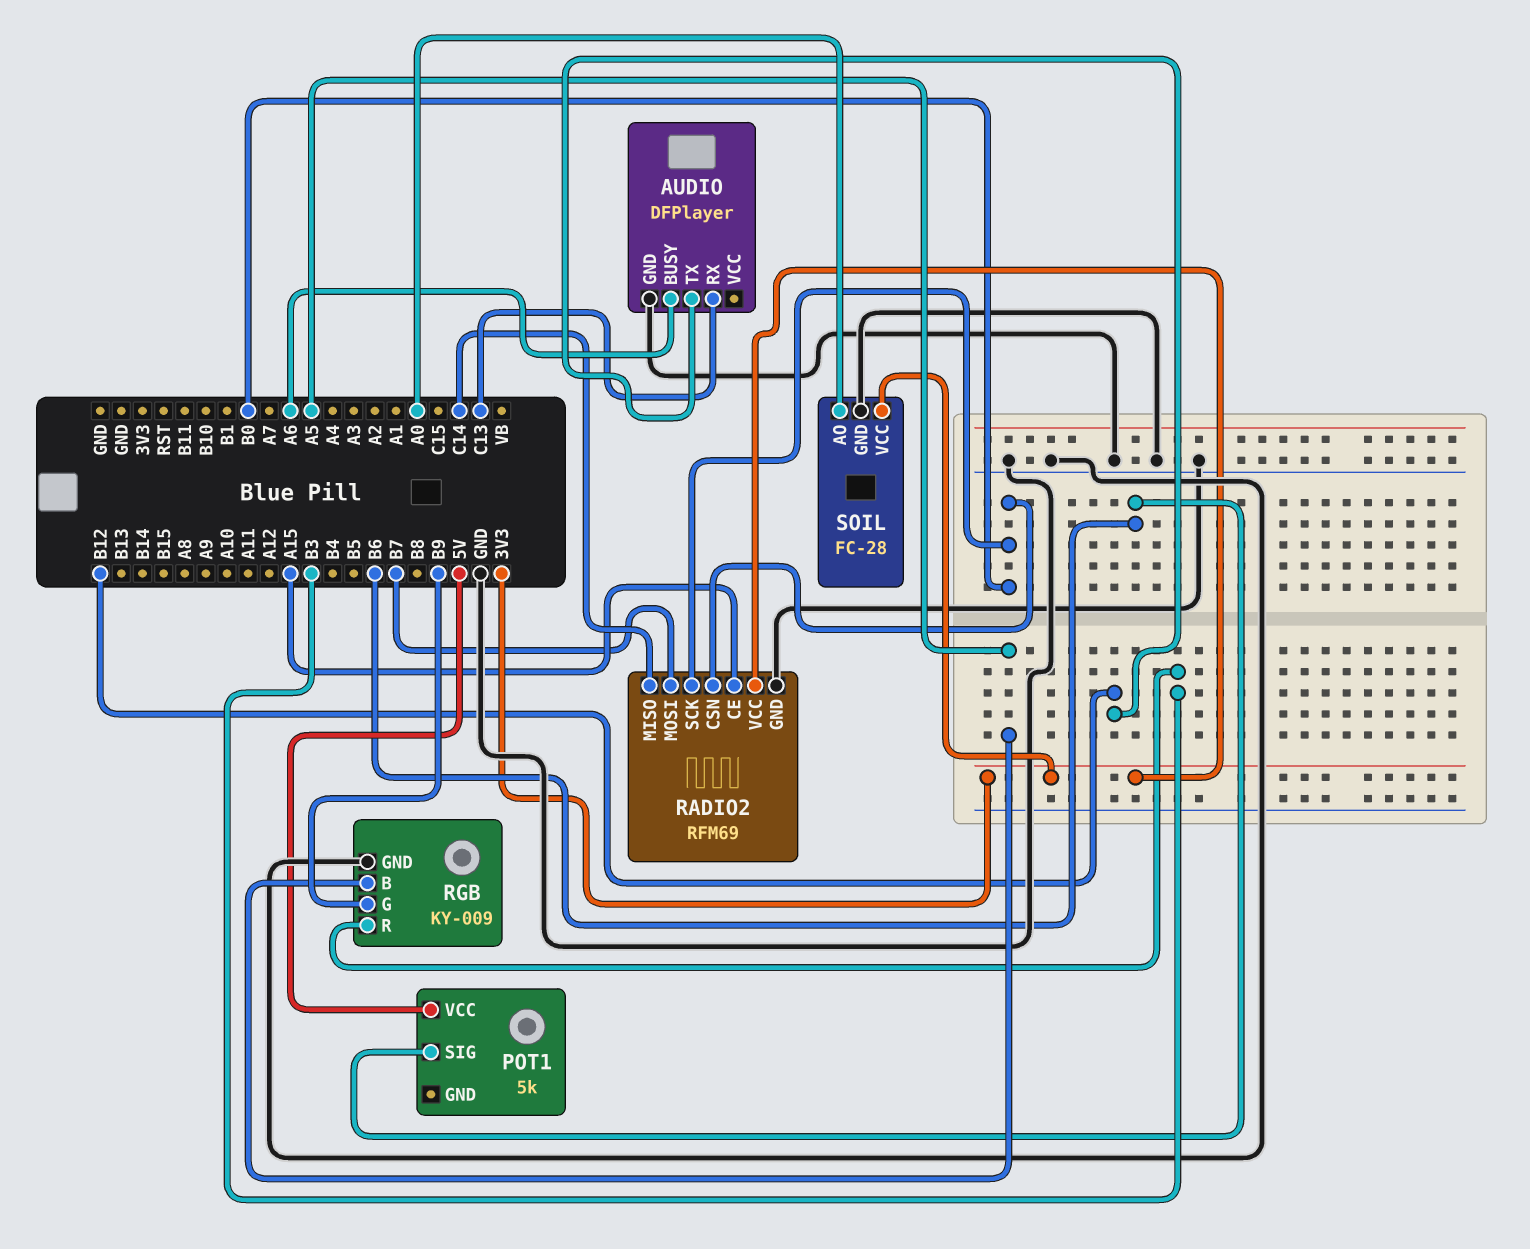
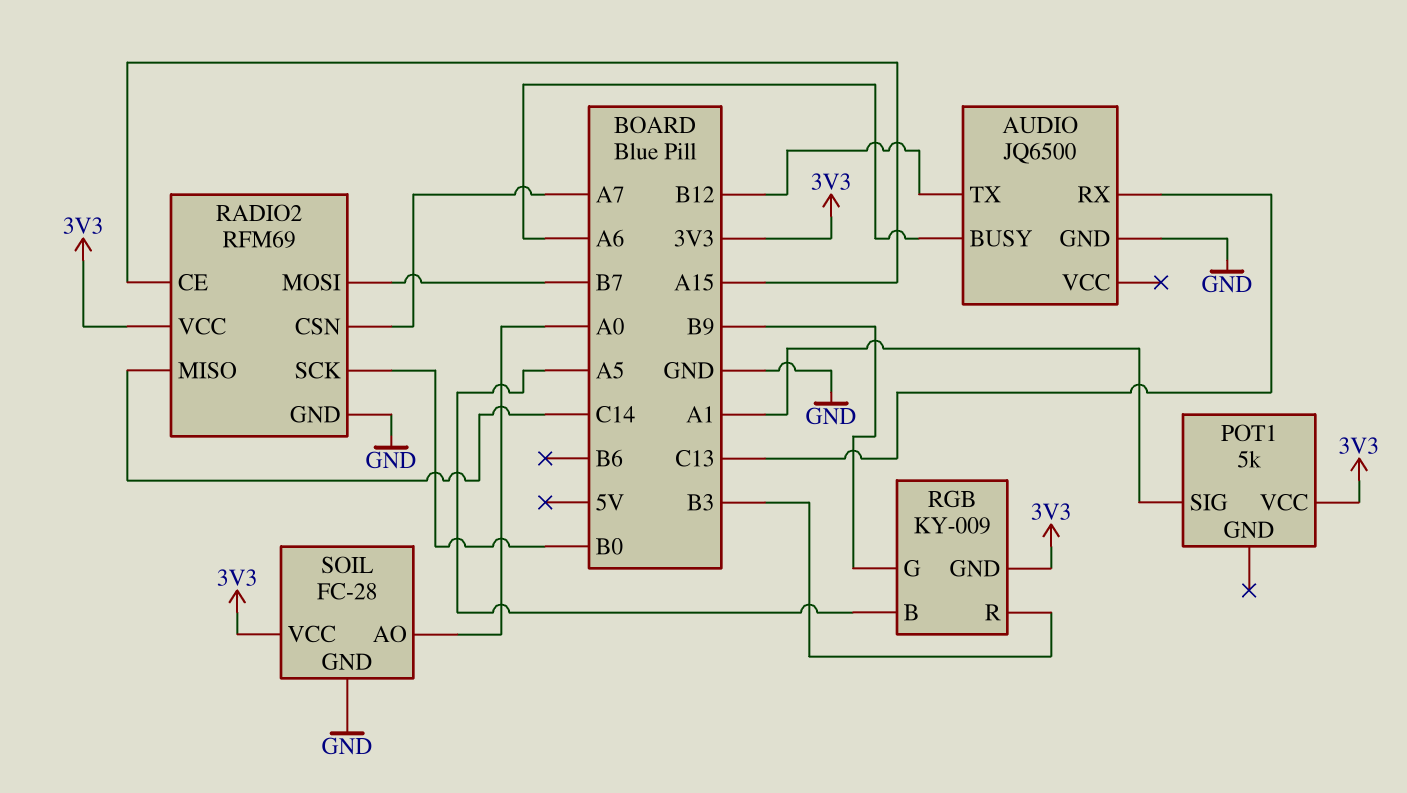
AUDIO: DFPlayer -> JQ6500
POT1 pin SIG: B6 -> A1
POT1 pin VCC: 5V -> 3V3
RADIO2 pin CSN: B0 -> A7
RGB pin GND: GND -> 3V3

